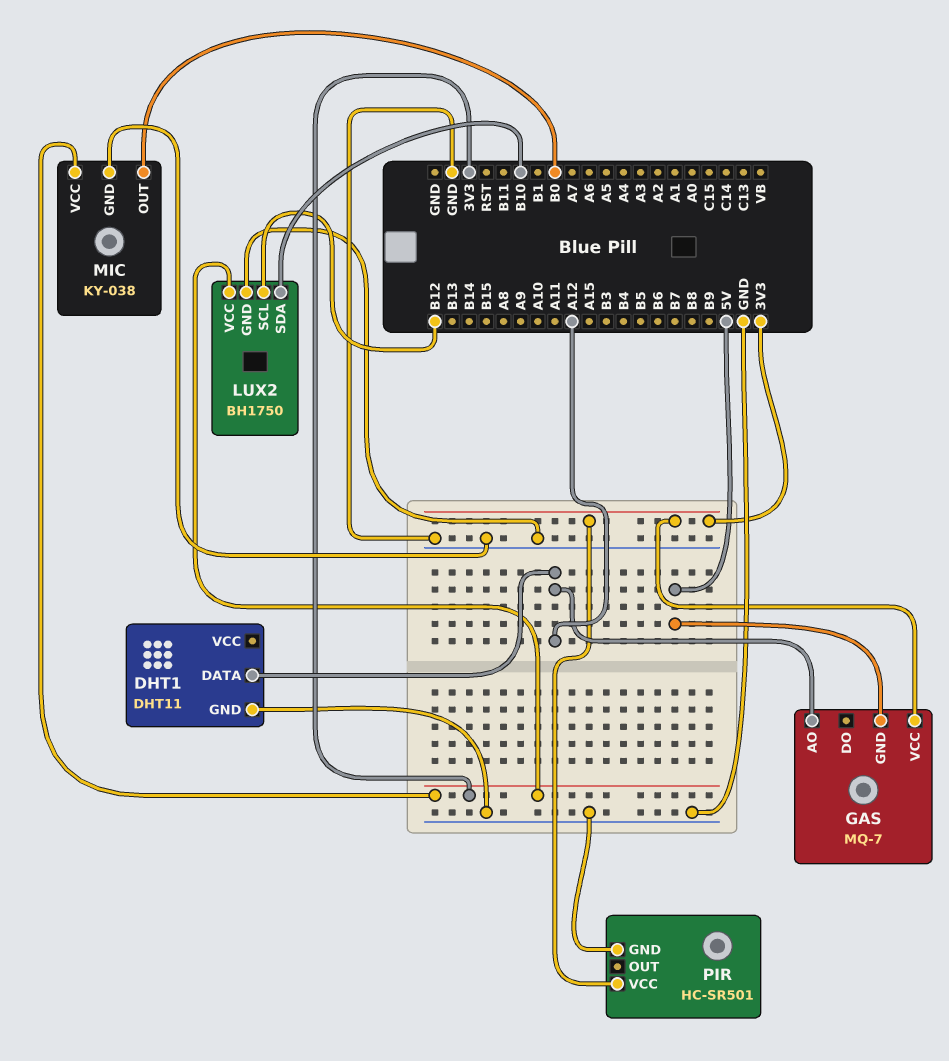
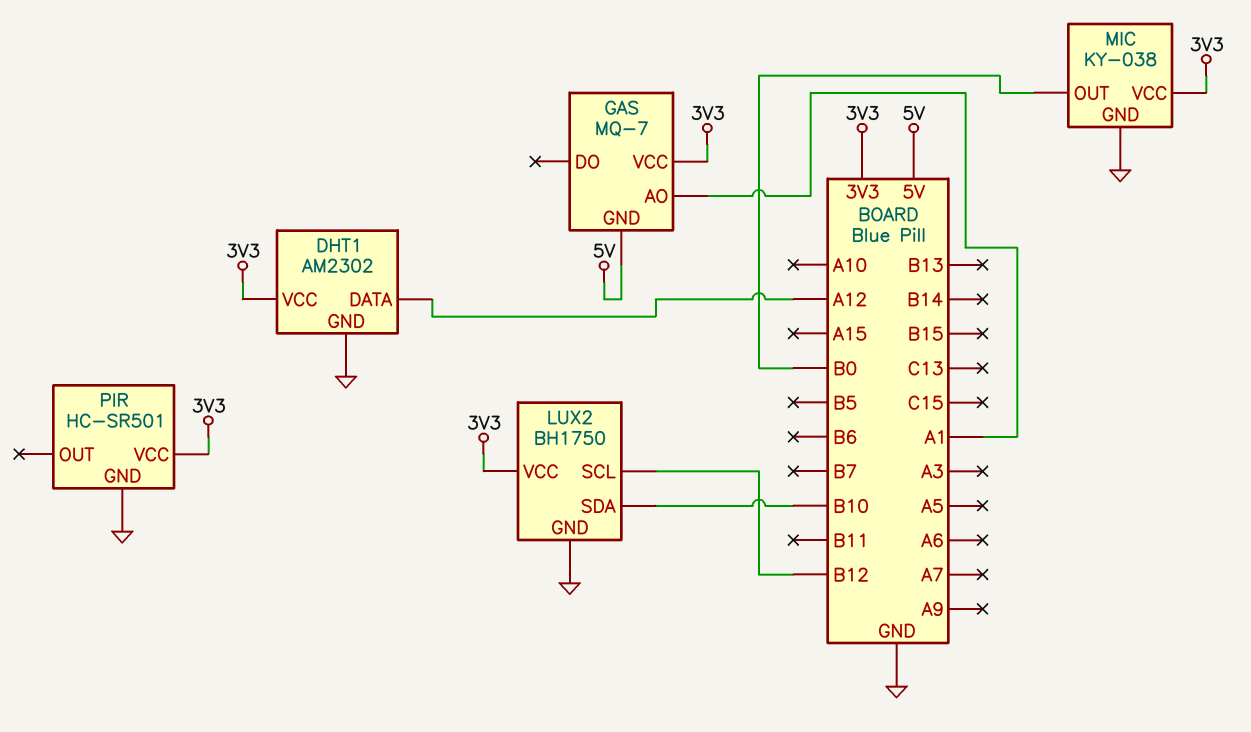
DHT1: DHT11 -> AM2302
DHT1 pin VCC: none -> 3V3
GAS pin AO: A12 -> A1

